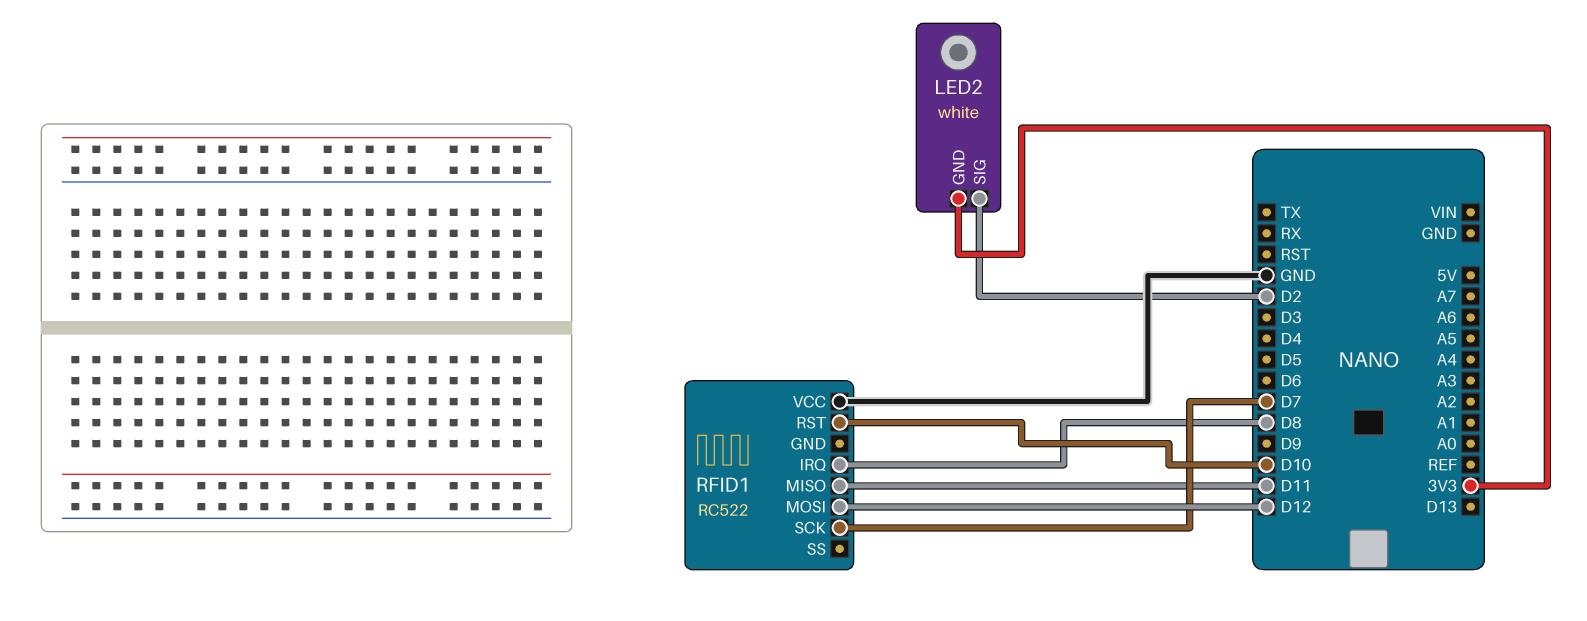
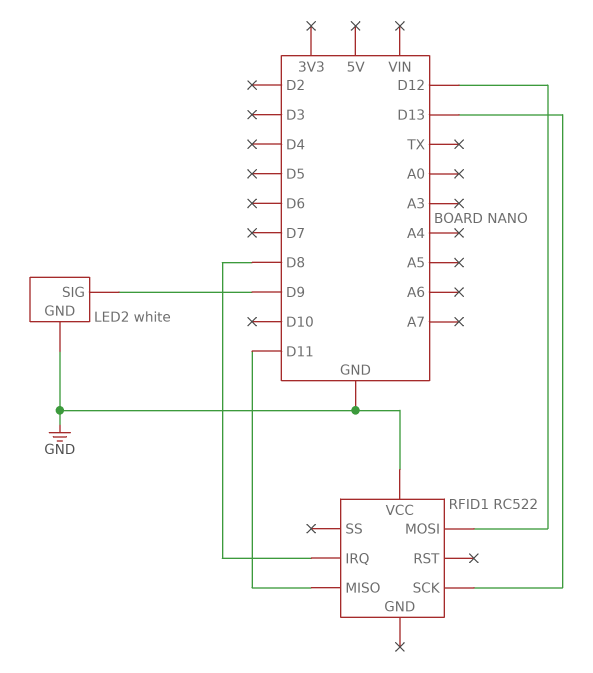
LED2 pin GND: 3V3 -> GND
LED2 pin SIG: D2 -> D9
RFID1 pin RST: D10 -> none
RFID1 pin SCK: D7 -> D13

